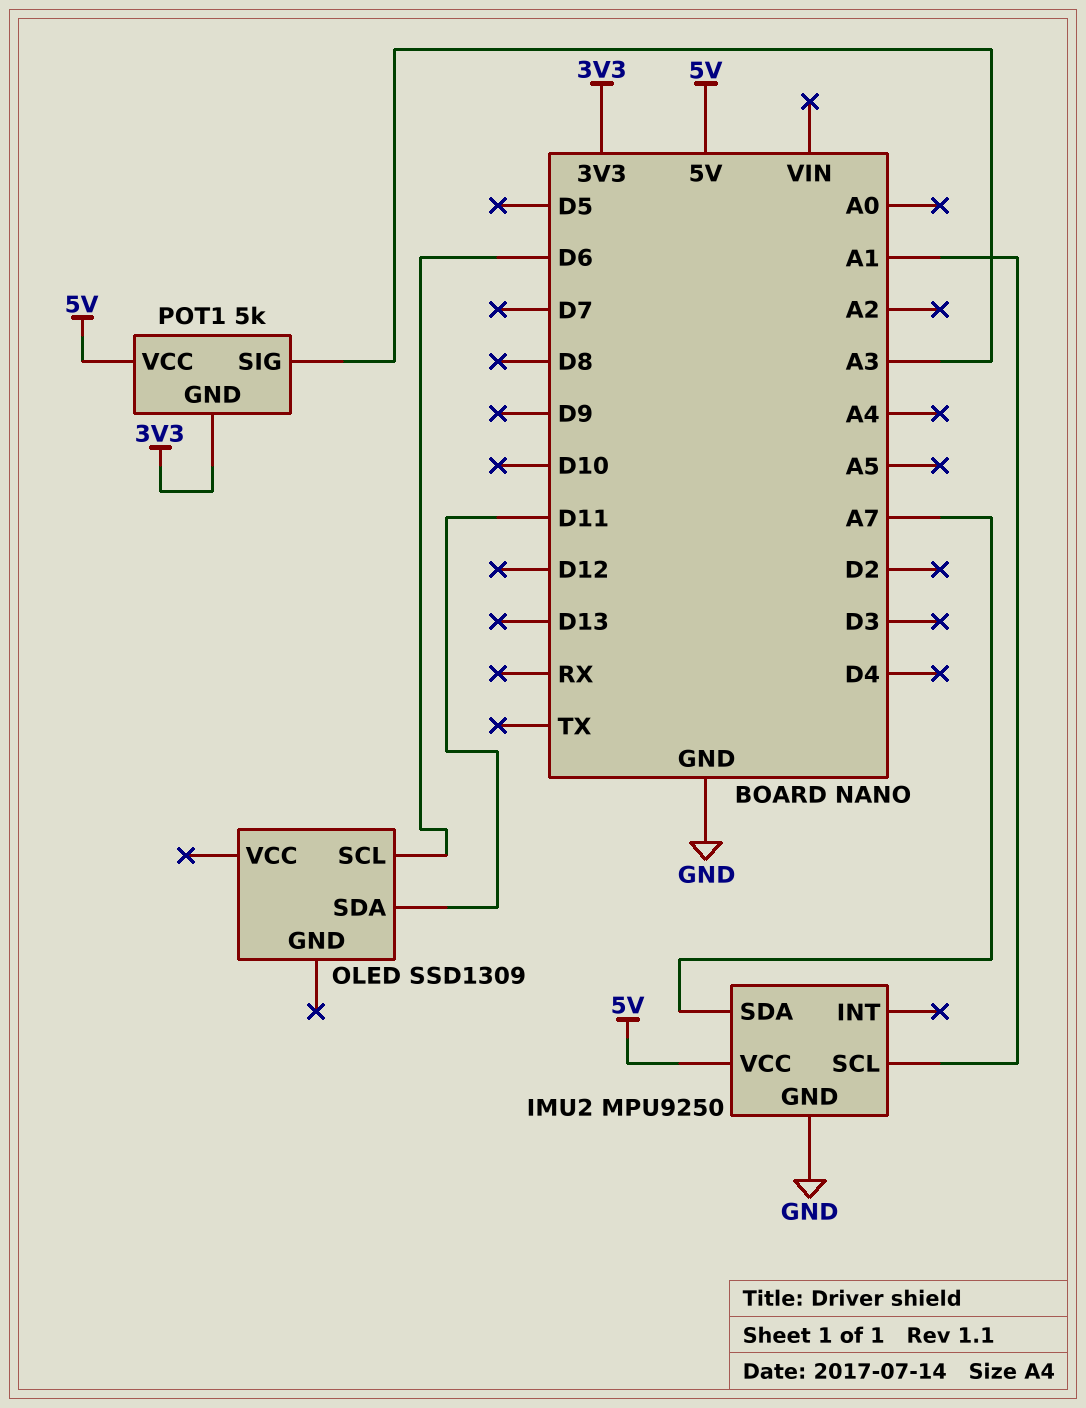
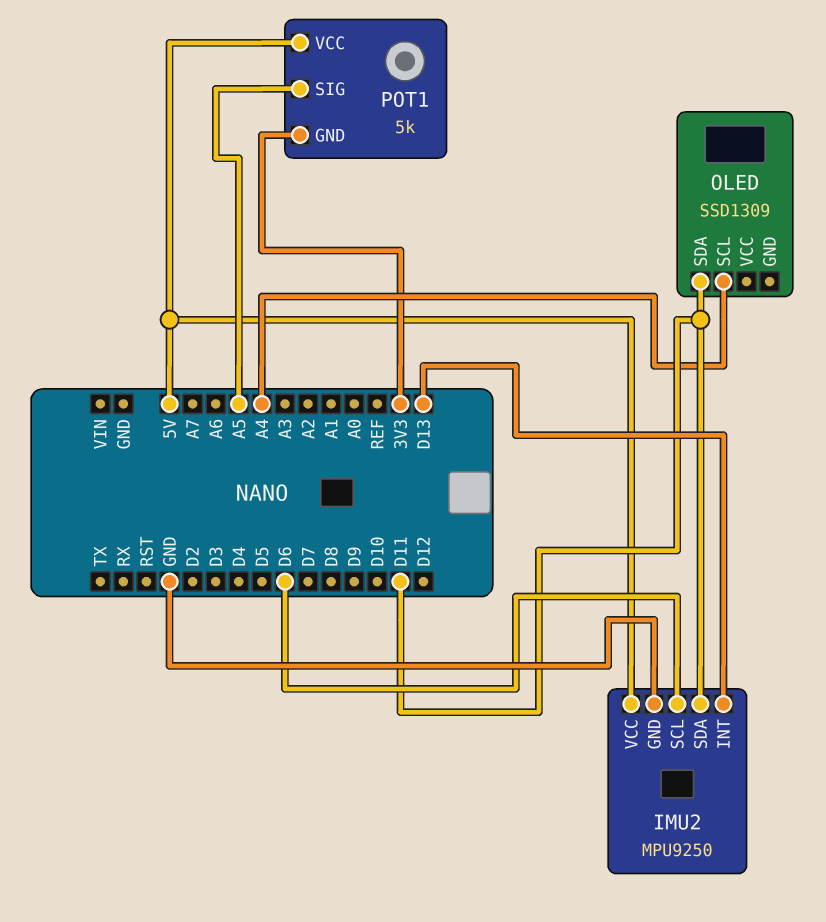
IMU2 pin INT: none -> D13
IMU2 pin SCL: A1 -> D6
IMU2 pin SDA: A7 -> D11
OLED pin SCL: D6 -> A4
POT1 pin SIG: A3 -> A5

